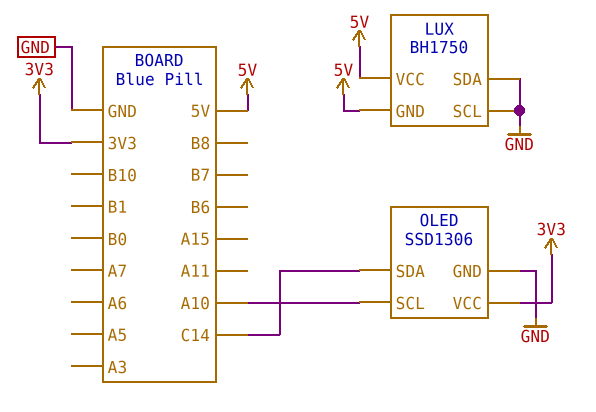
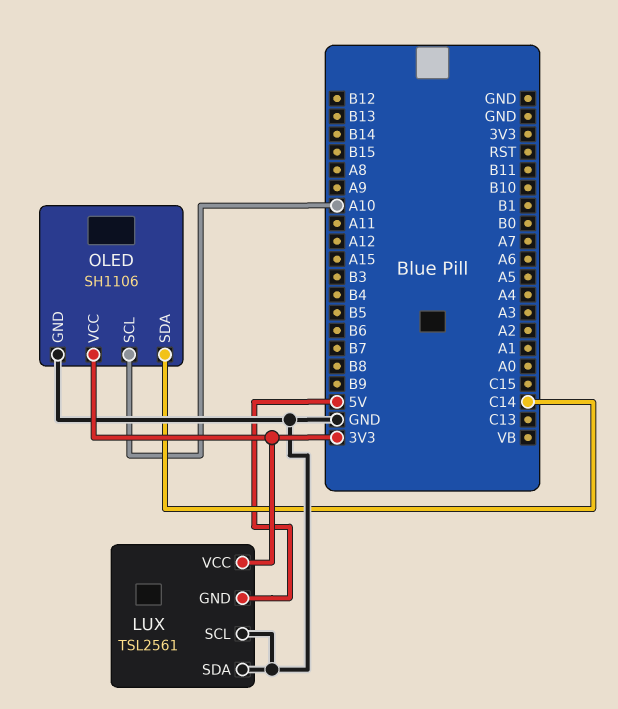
LUX: BH1750 -> TSL2561
LUX pin VCC: 5V -> 3V3
OLED: SSD1306 -> SH1106

